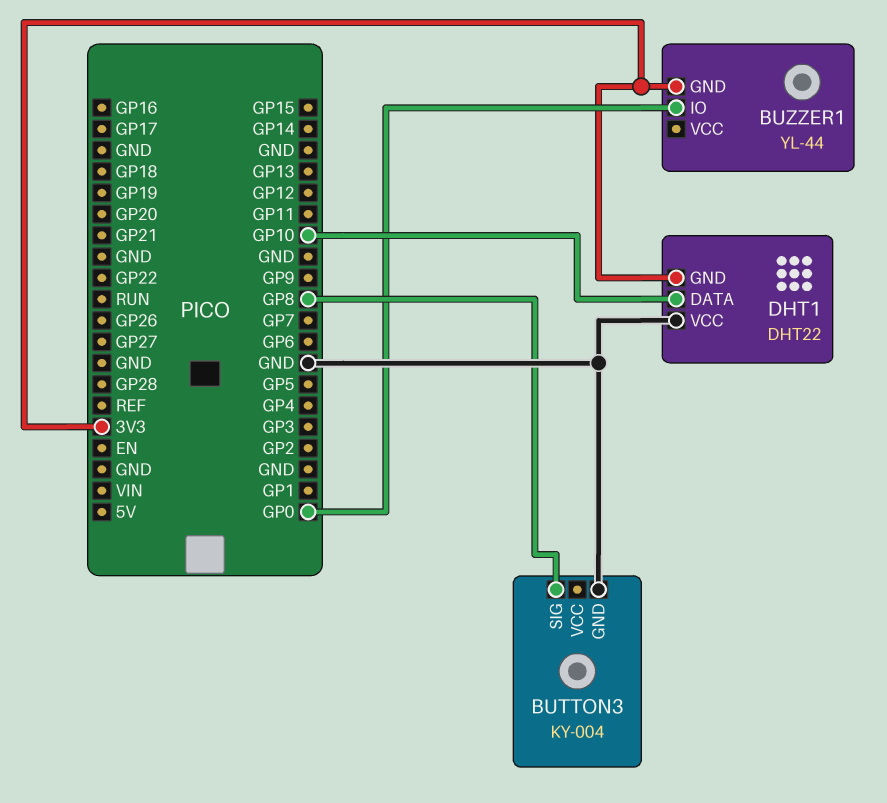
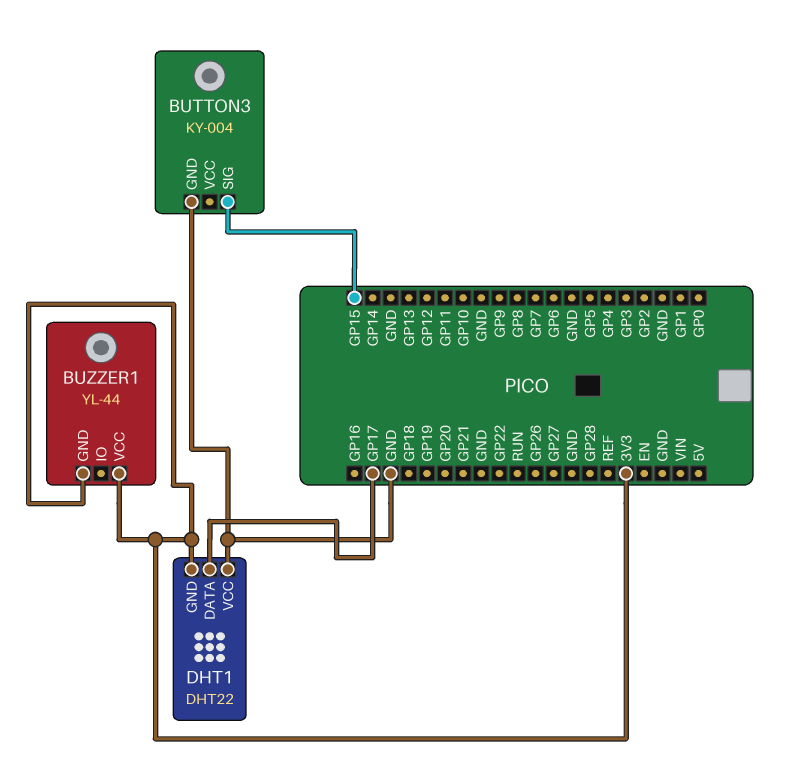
BUTTON3 pin SIG: GP8 -> GP15
BUZZER1 pin IO: GP0 -> none
BUZZER1 pin VCC: none -> 3V3
DHT1 pin DATA: GP10 -> GP17

